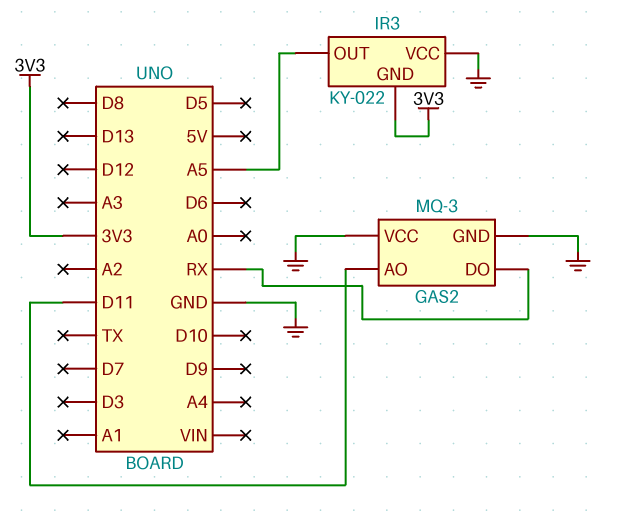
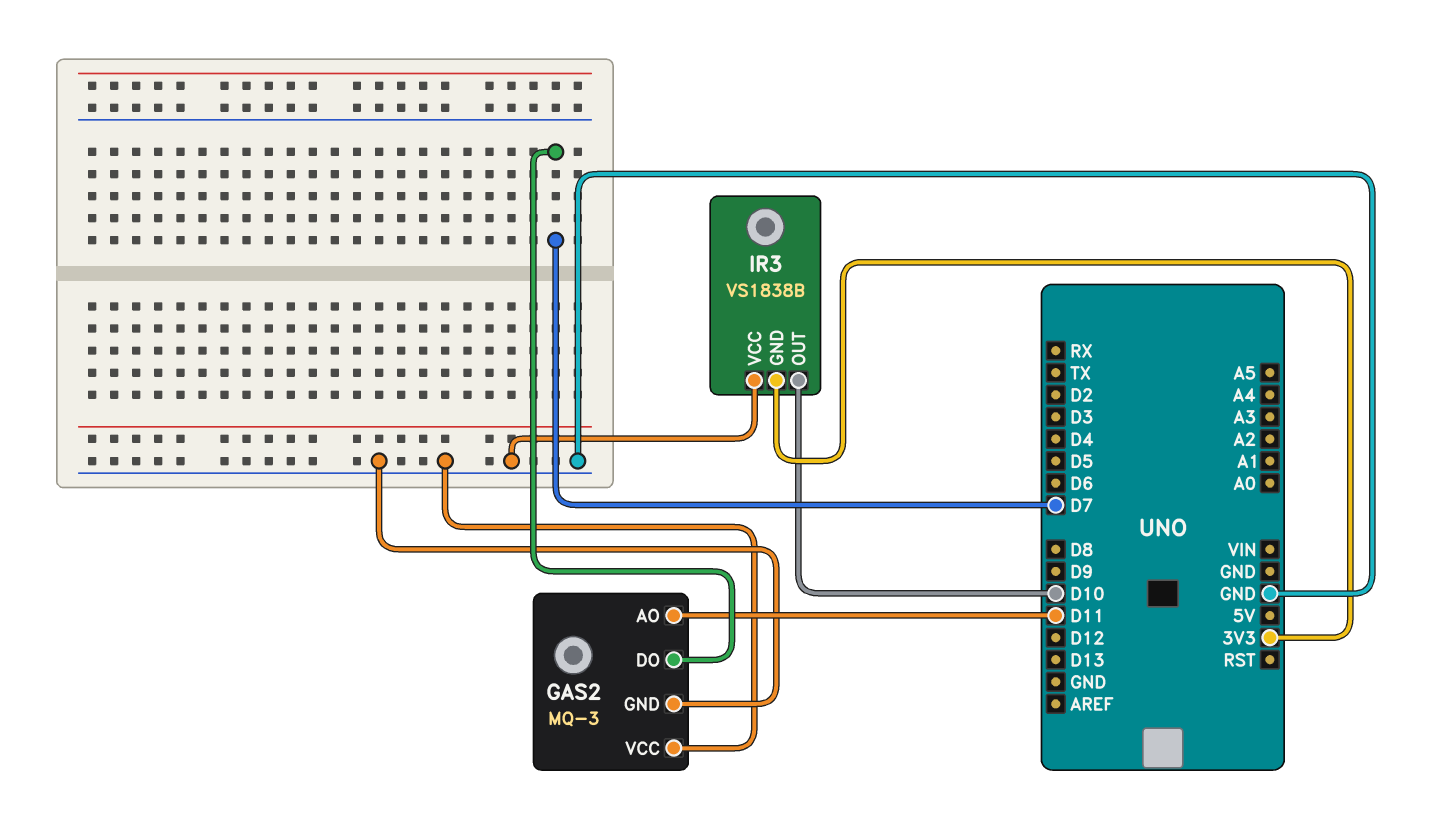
GAS2 pin DO: RX -> D7
IR3: KY-022 -> VS1838B
IR3 pin OUT: A5 -> D10

